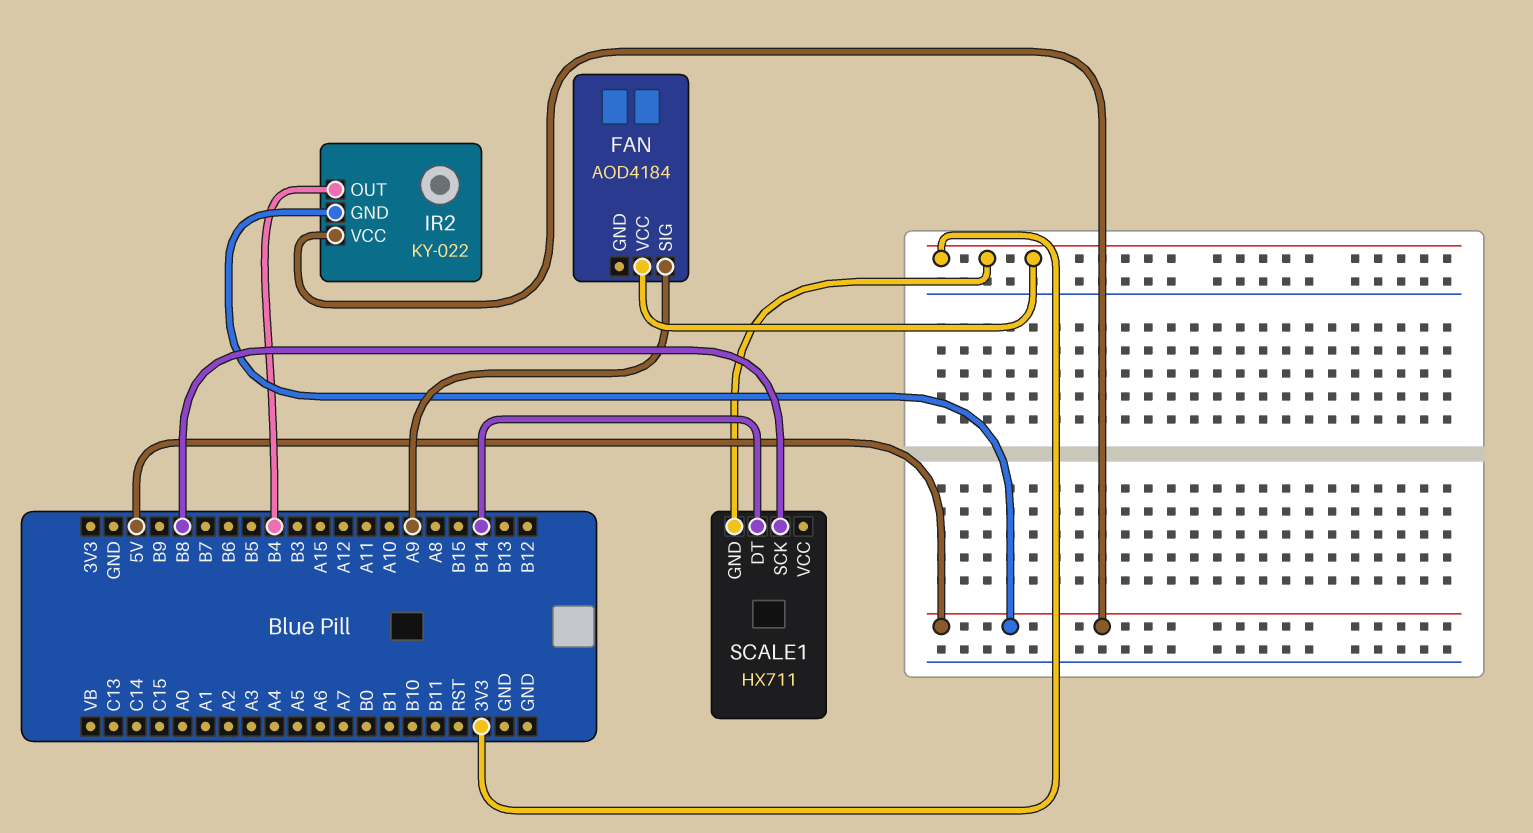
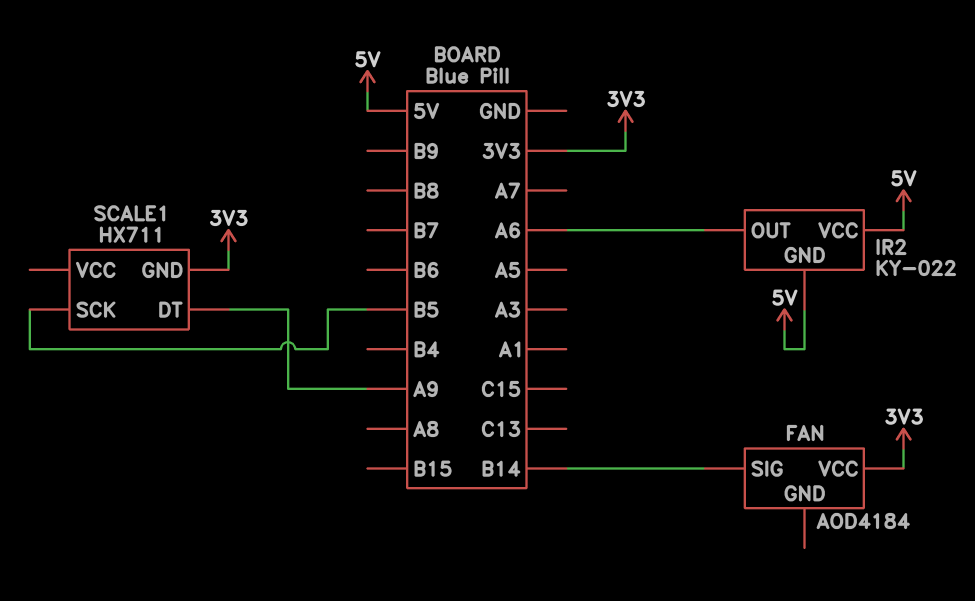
FAN pin SIG: A9 -> B14
IR2 pin OUT: B4 -> A6
SCALE1 pin DT: B14 -> A9
SCALE1 pin SCK: B8 -> B5

